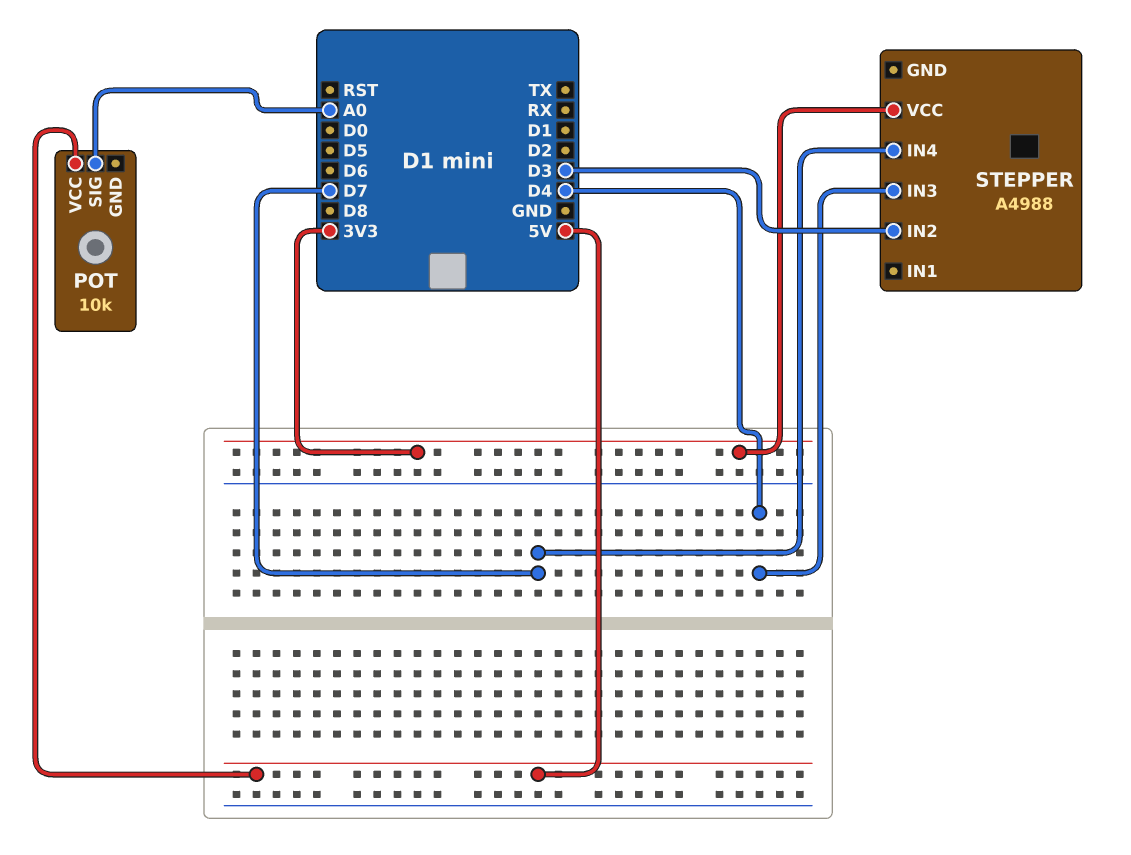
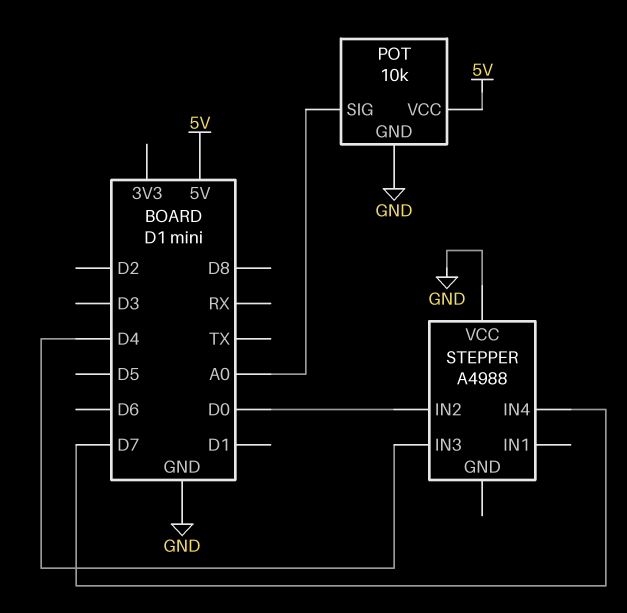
POT pin GND: none -> GND
STEPPER pin IN2: D3 -> D0
STEPPER pin VCC: 3V3 -> GND

